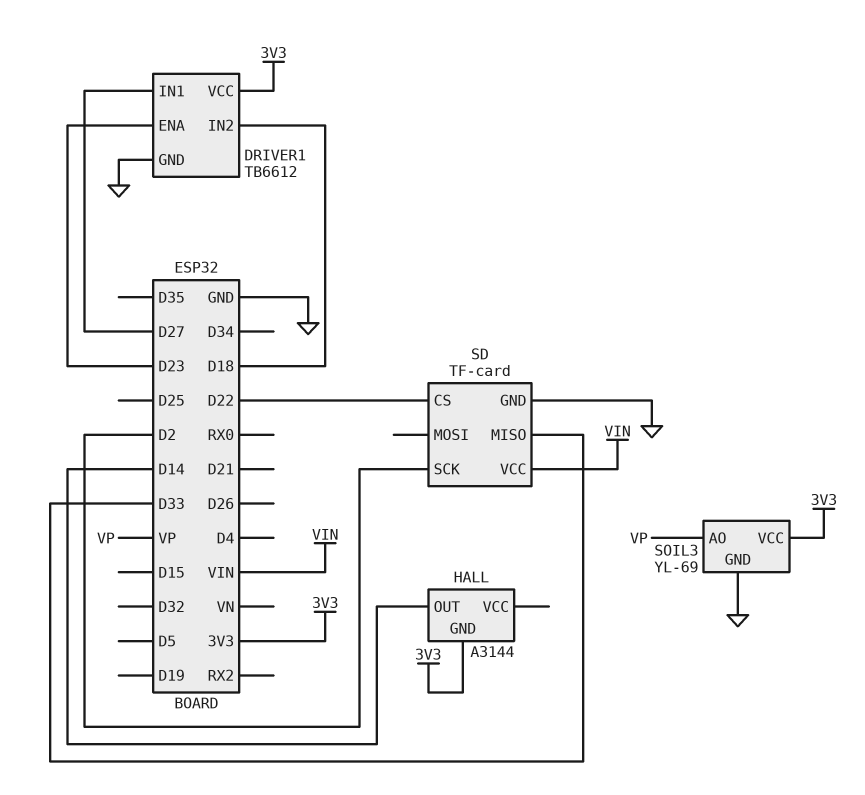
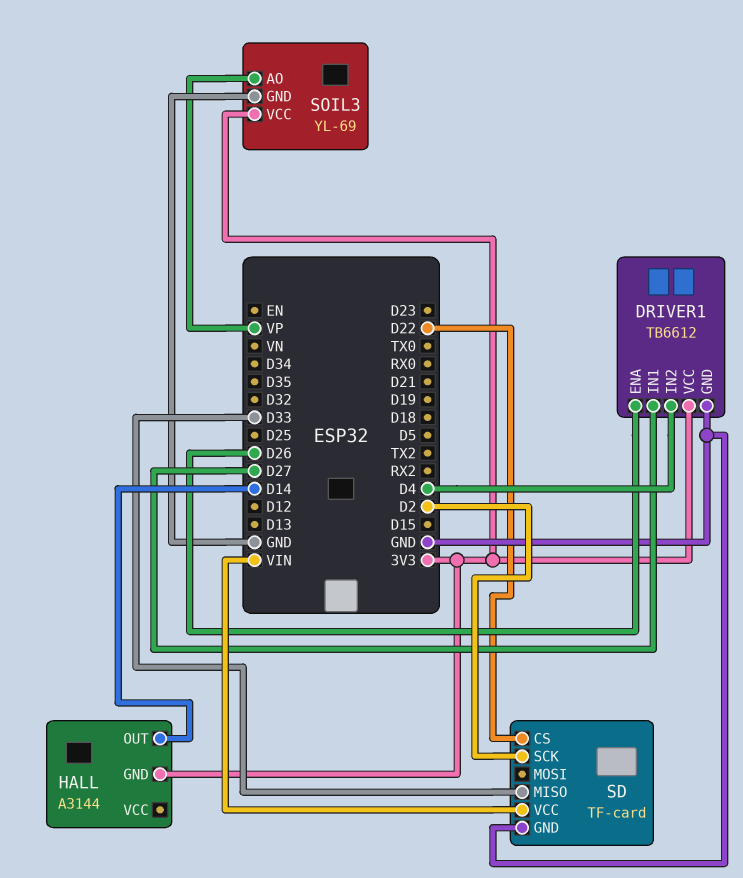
DRIVER1 pin ENA: D23 -> D26
DRIVER1 pin IN2: D18 -> D4

